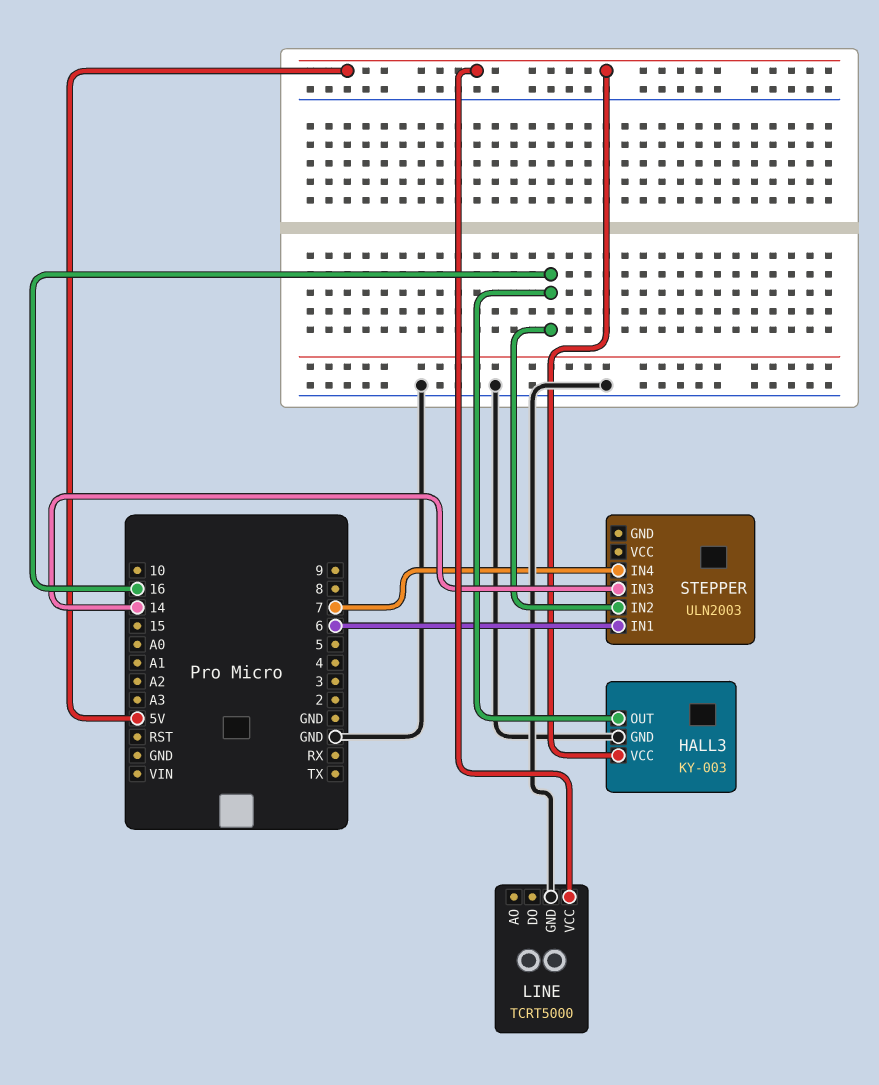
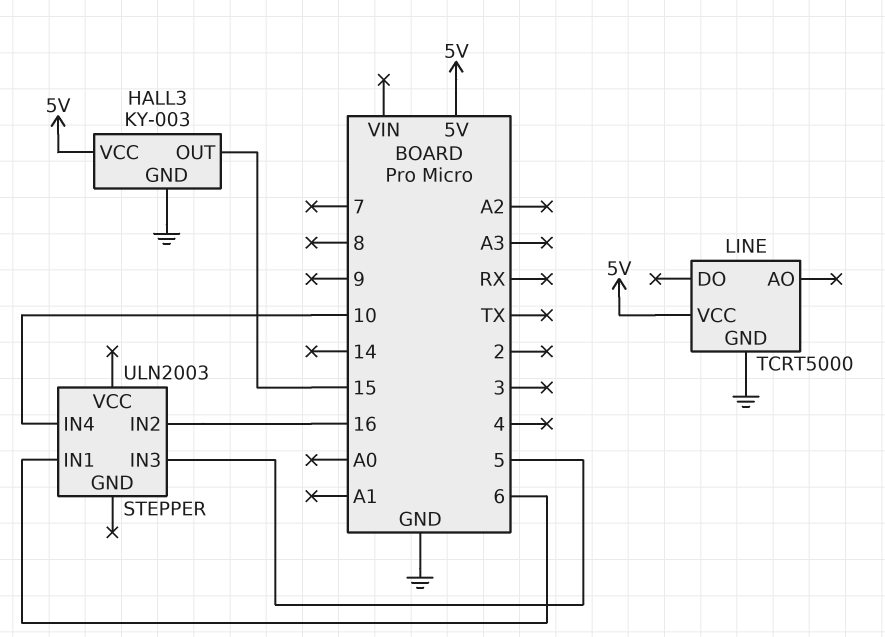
HALL3 pin OUT: 16 -> 15
STEPPER pin IN3: 14 -> 5
STEPPER pin IN4: 7 -> 10

